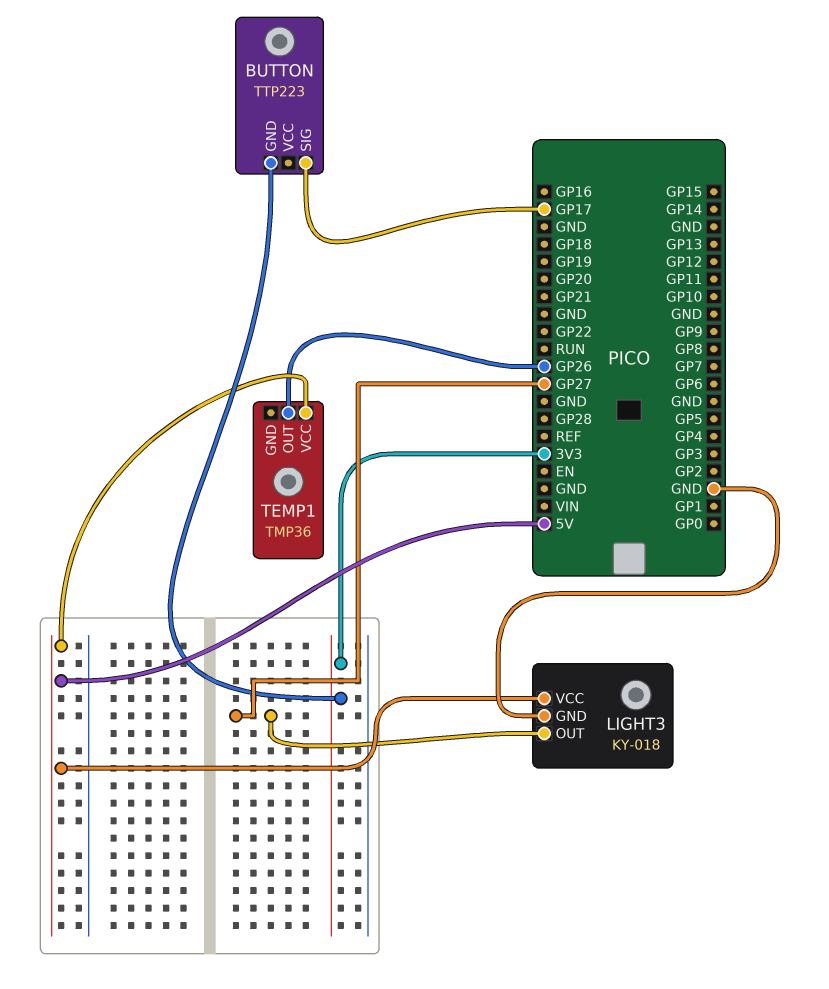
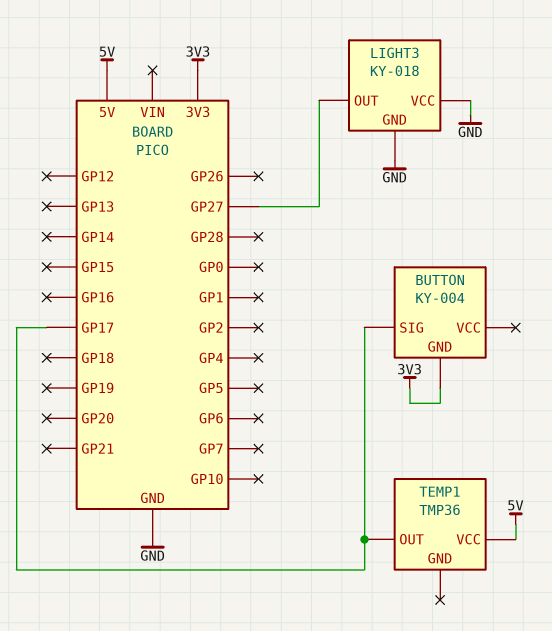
BUTTON: TTP223 -> KY-004
LIGHT3 pin VCC: 5V -> GND
TEMP1 pin OUT: GP26 -> GP17

